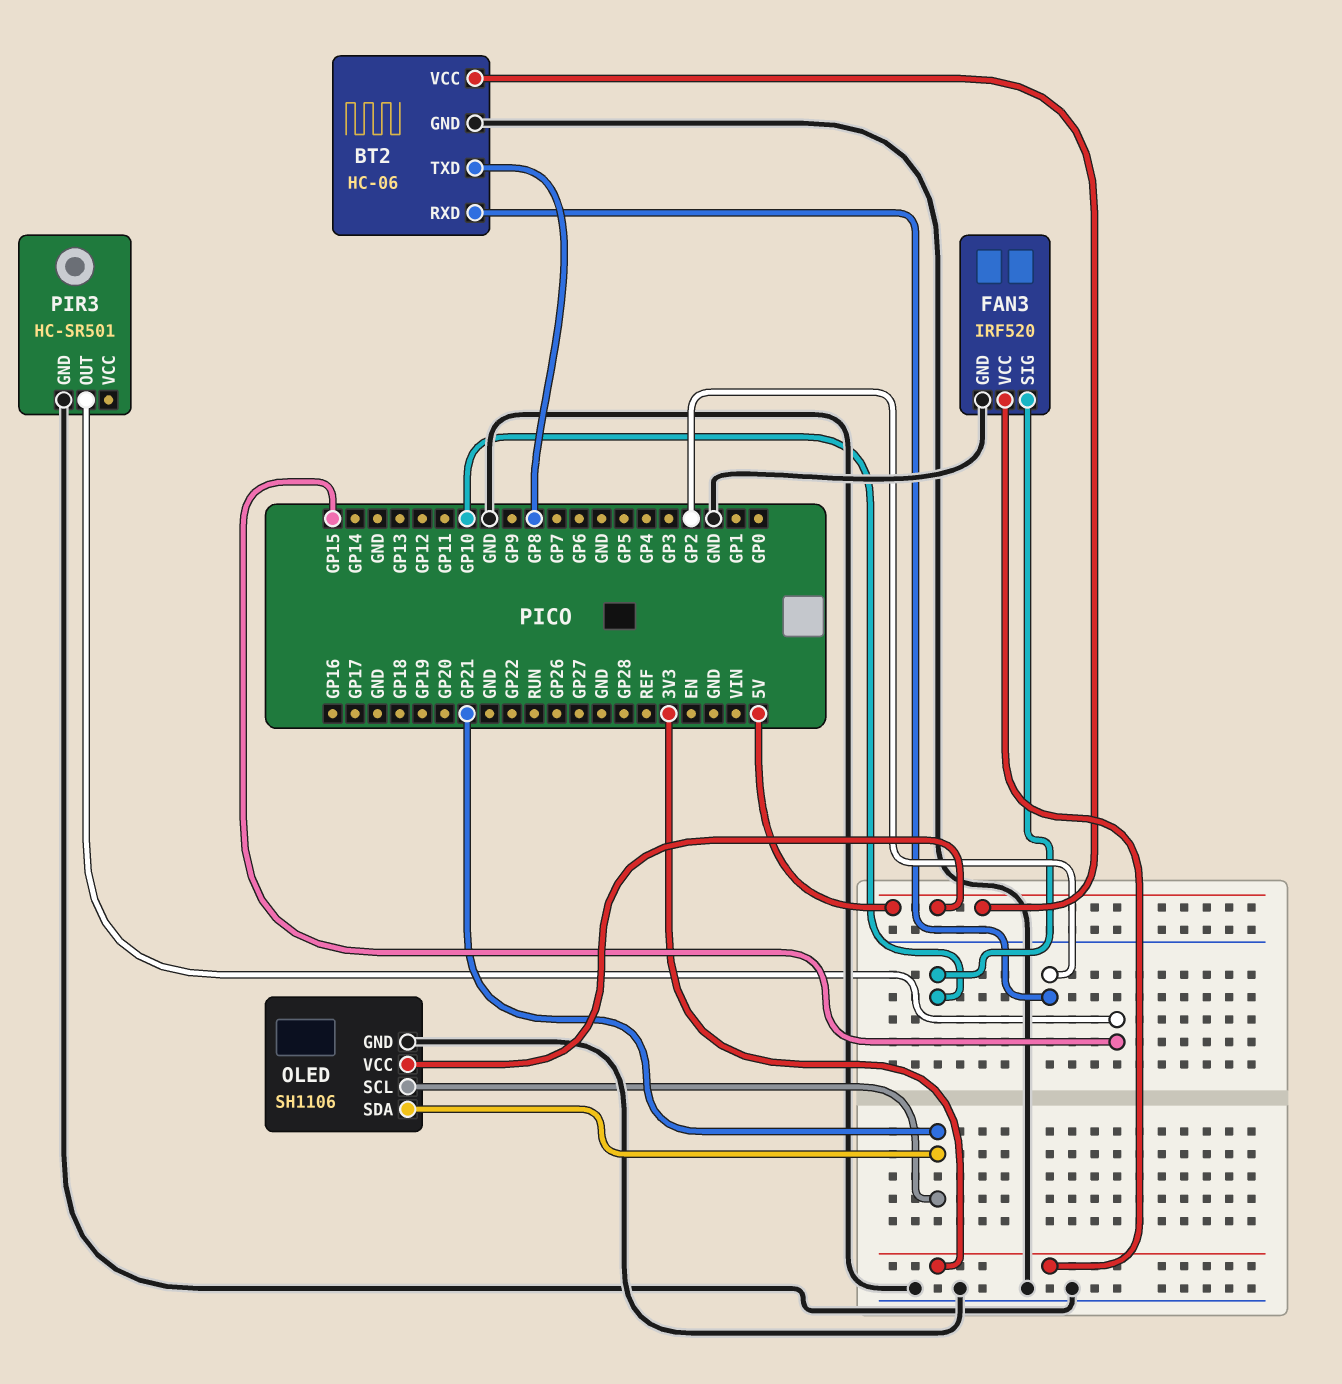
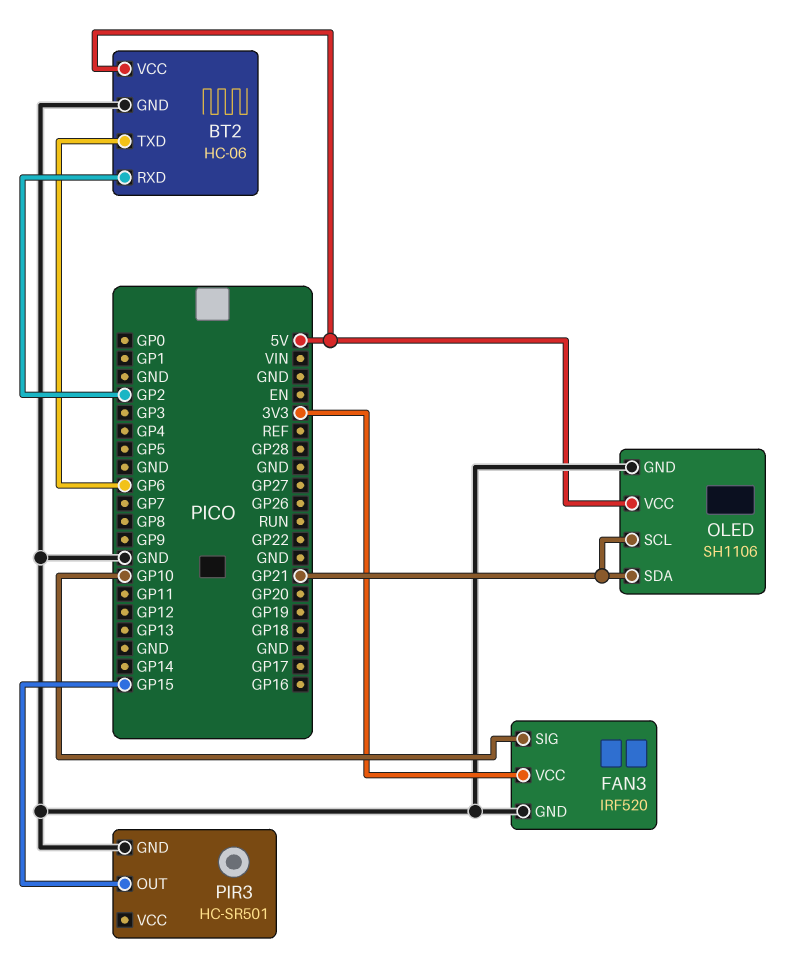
BT2 pin TXD: GP8 -> GP6

